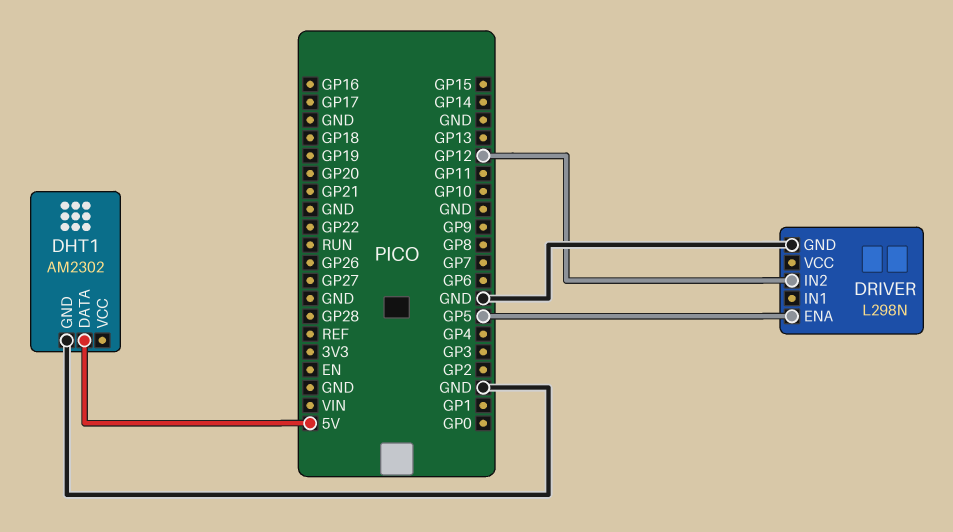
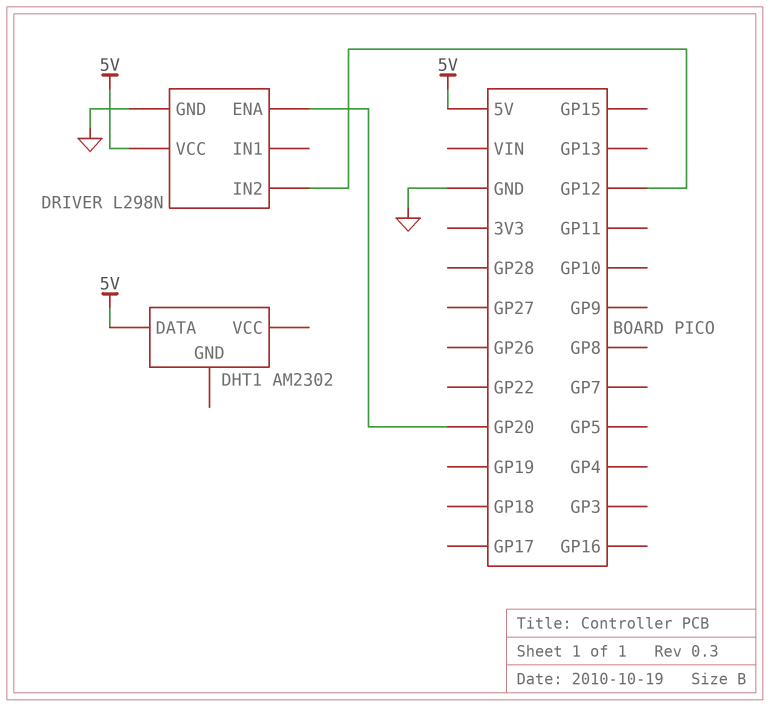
DHT1 pin GND: GND -> none
DRIVER pin ENA: GP5 -> GP20
DRIVER pin VCC: none -> 5V

